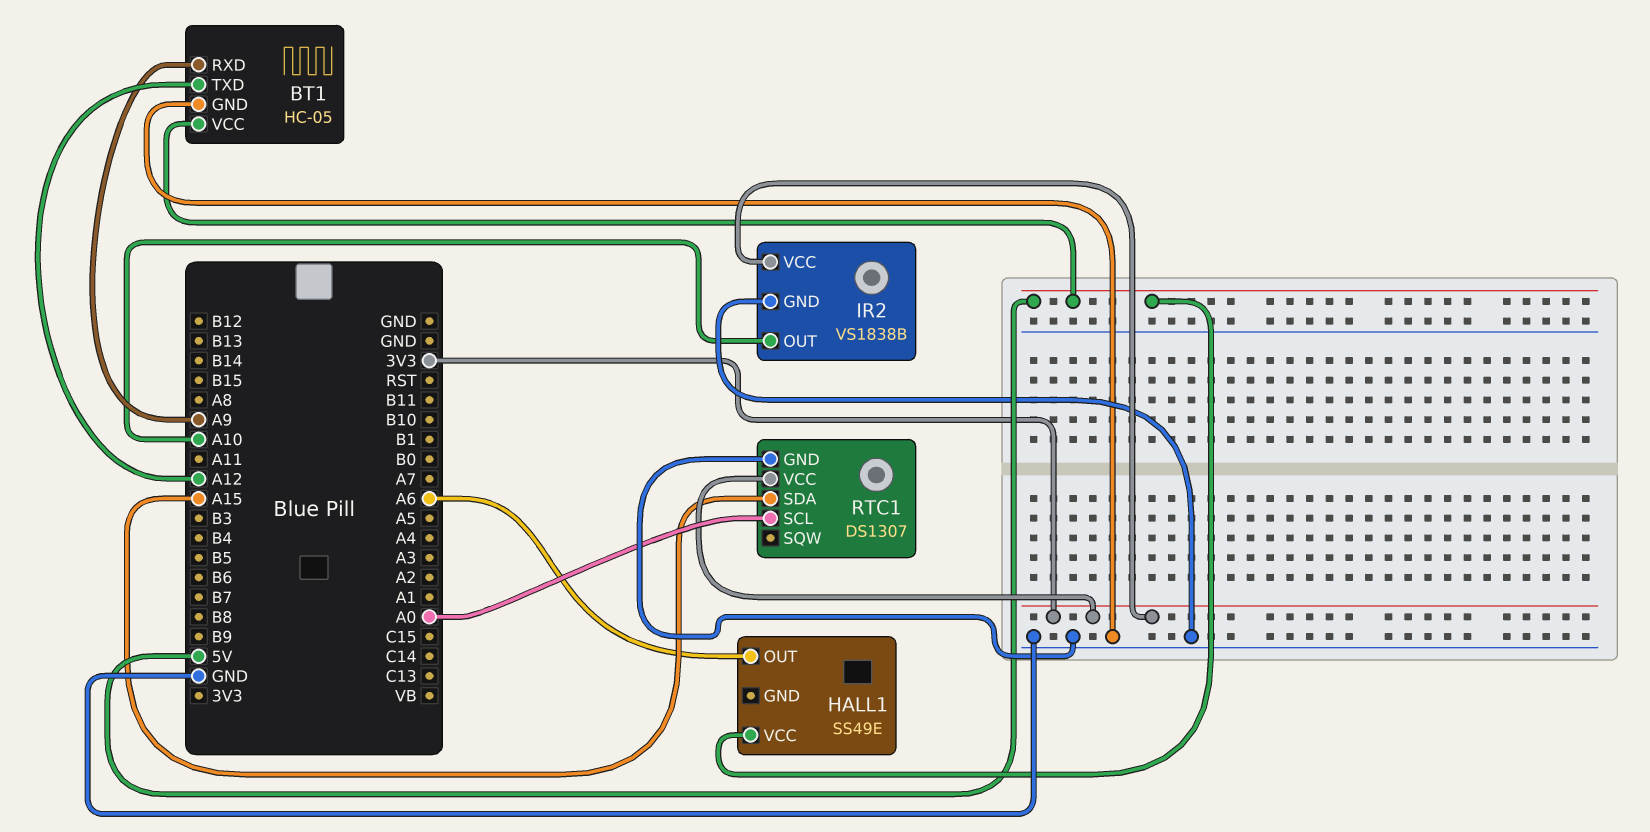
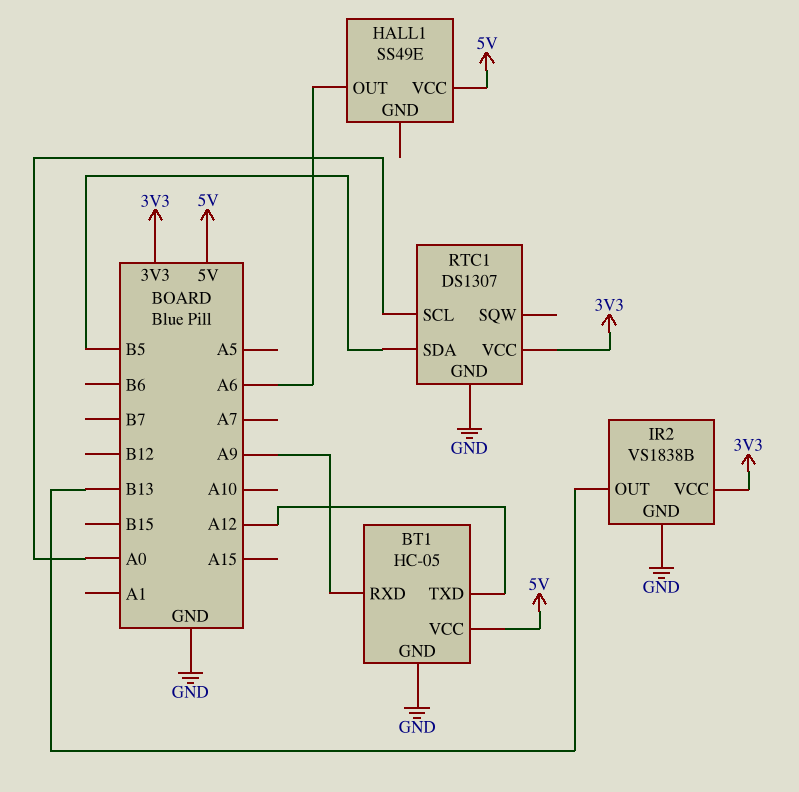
IR2 pin OUT: A10 -> B13
RTC1 pin SDA: A15 -> B5

